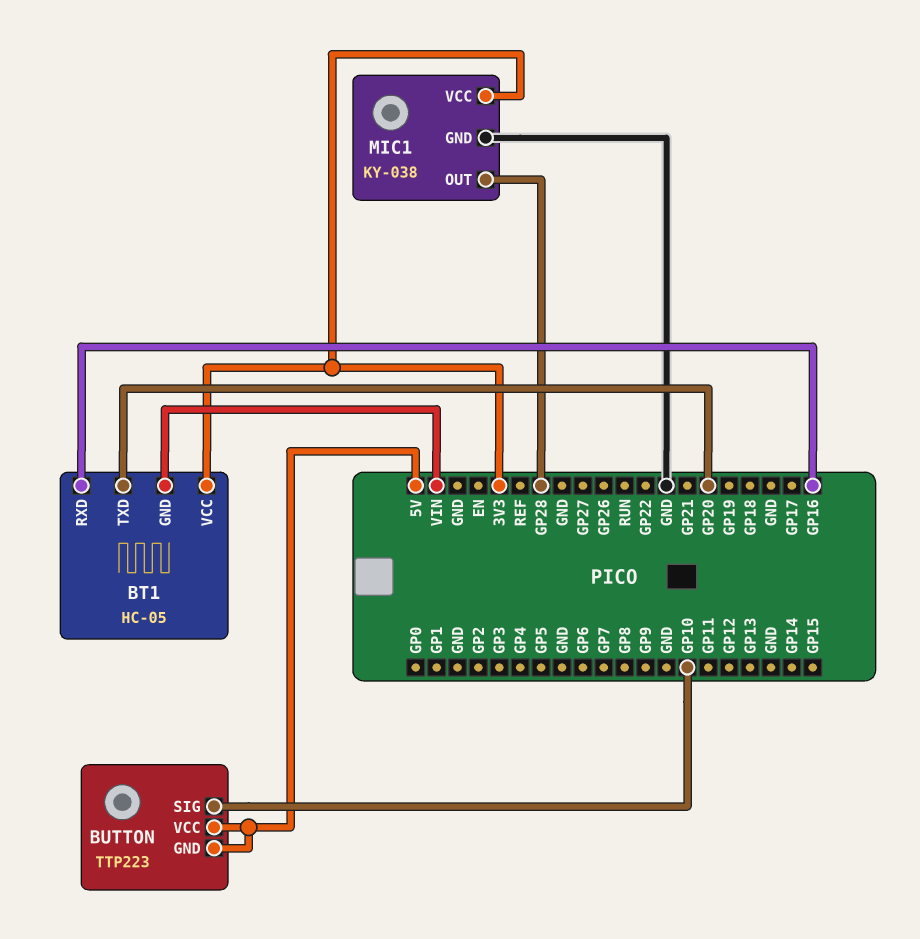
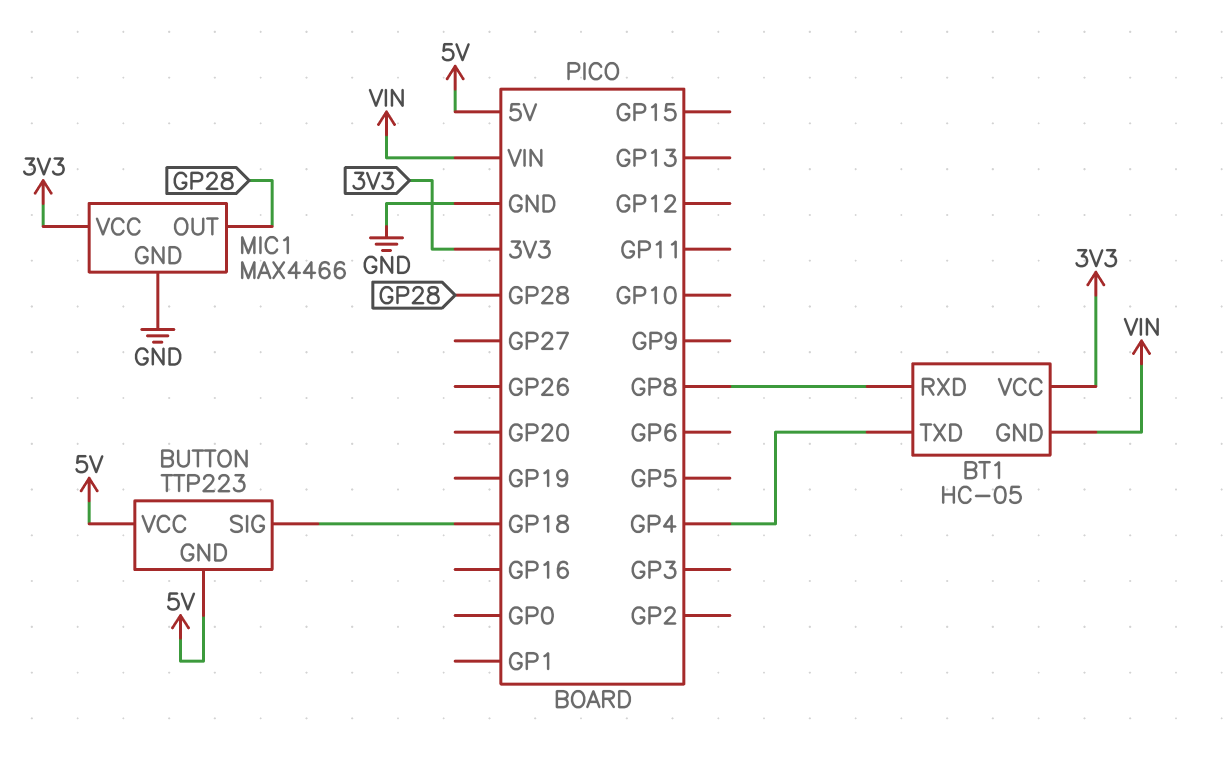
BT1 pin RXD: GP16 -> GP8
BT1 pin TXD: GP20 -> GP4
BUTTON pin SIG: GP10 -> GP18
MIC1: KY-038 -> MAX4466

